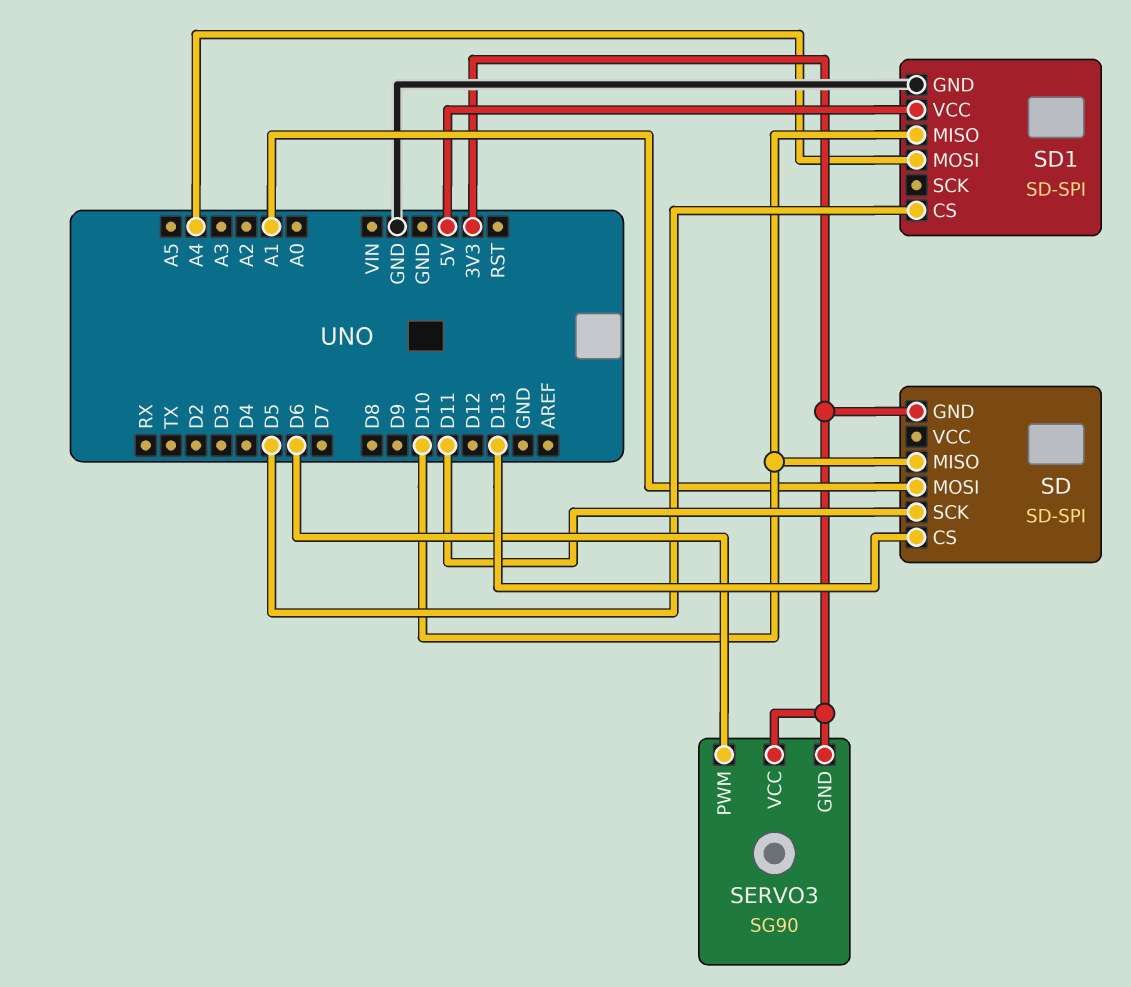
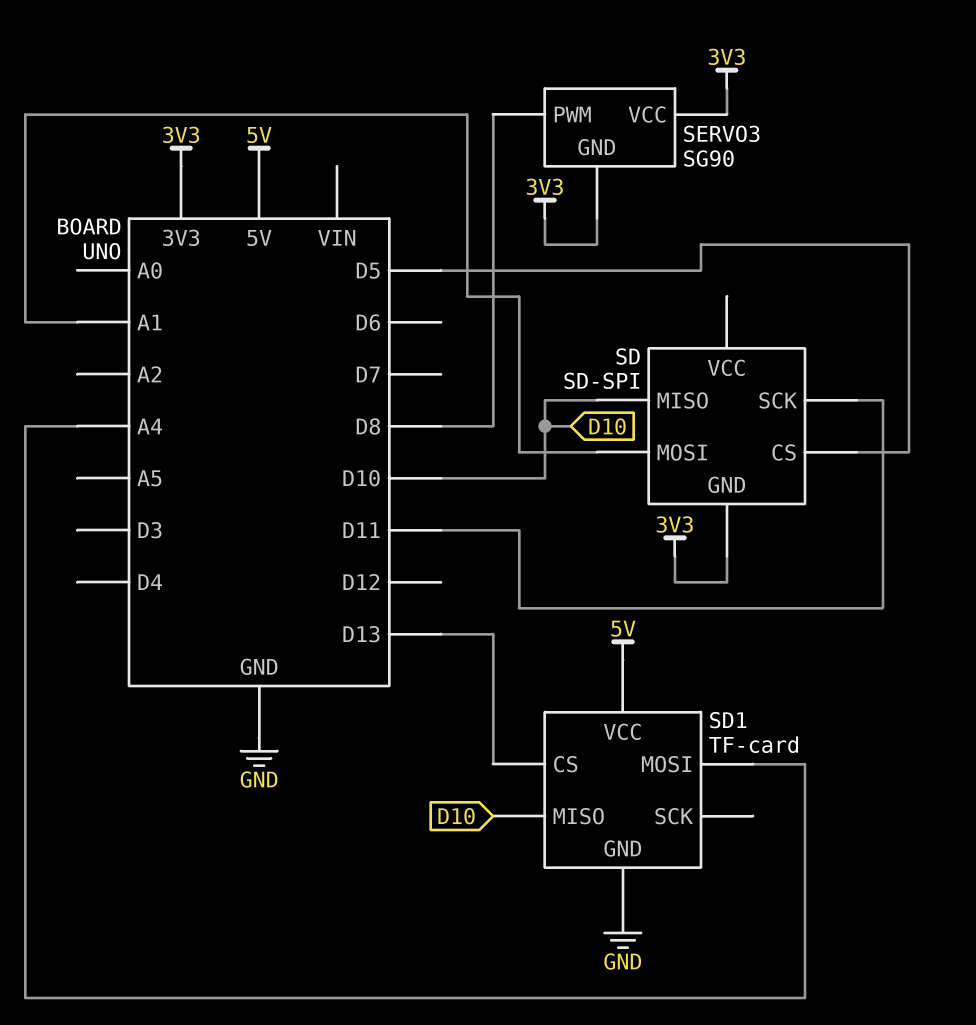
SD pin CS: D13 -> D5
SD1: SD-SPI -> TF-card
SD1 pin CS: D5 -> D13
SERVO3 pin PWM: D6 -> D8

